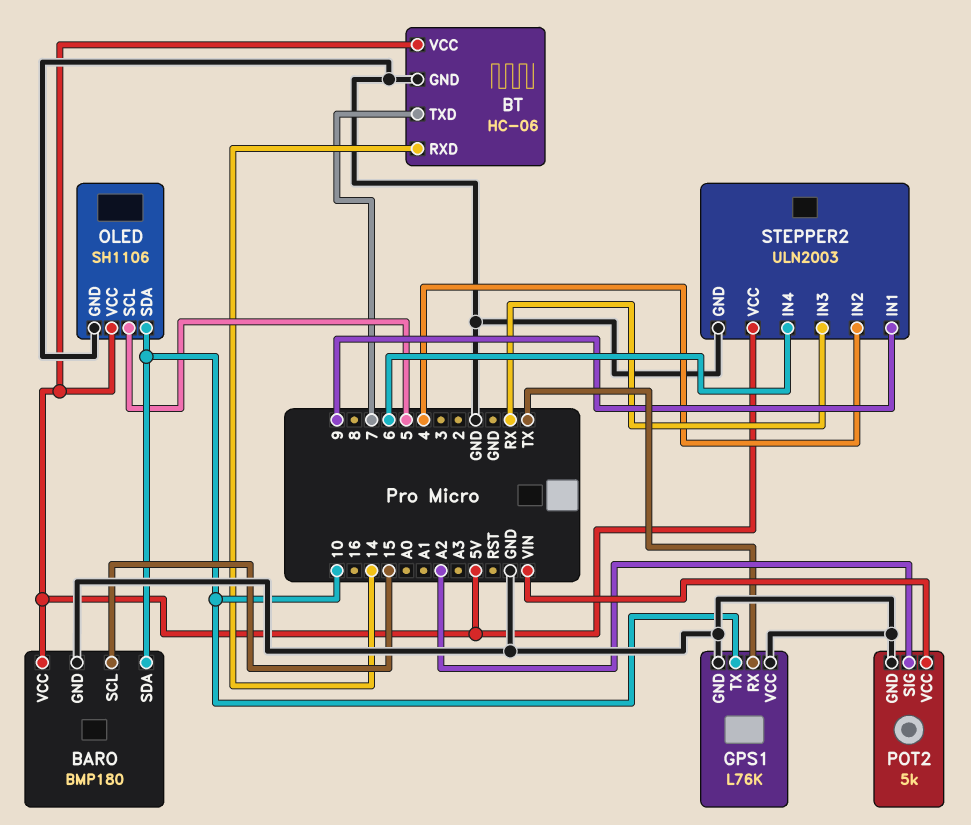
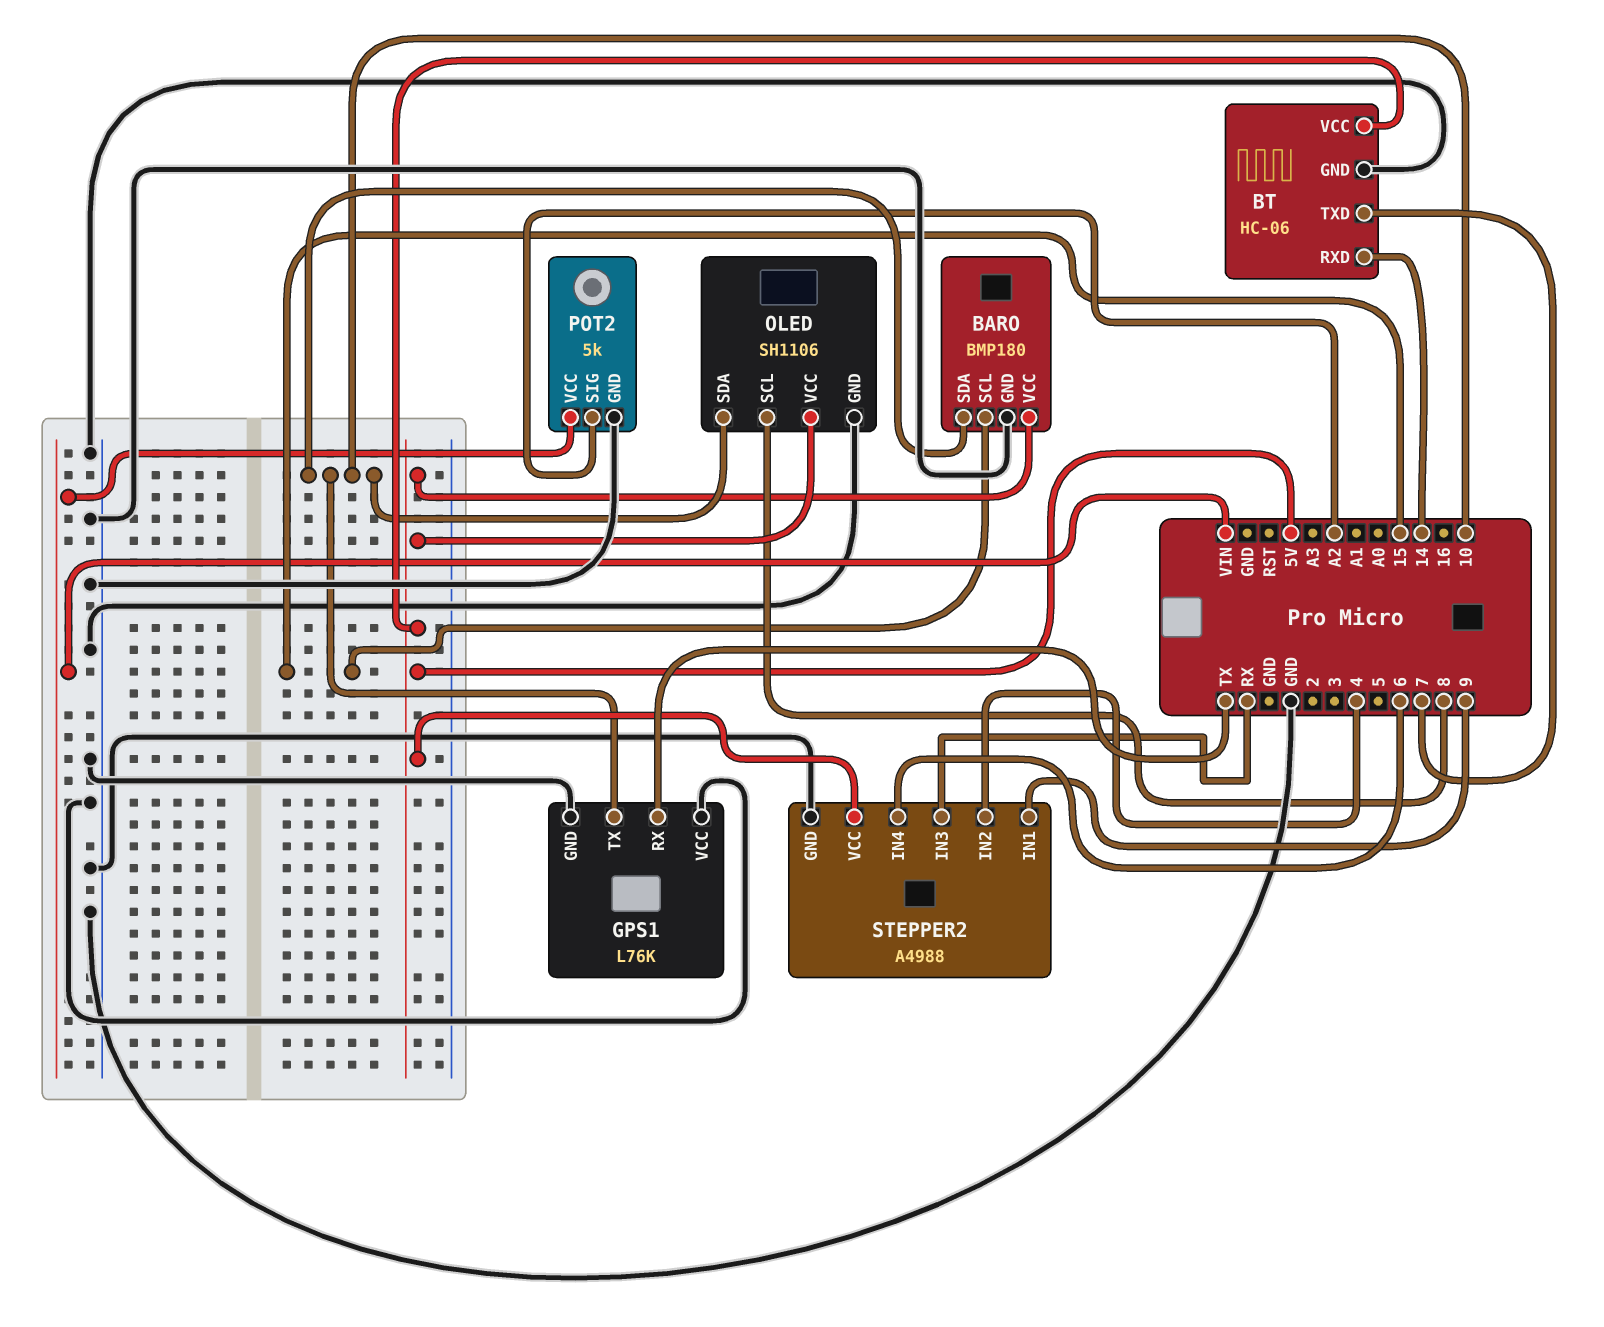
OLED pin SCL: 5 -> 8
STEPPER2: ULN2003 -> A4988

